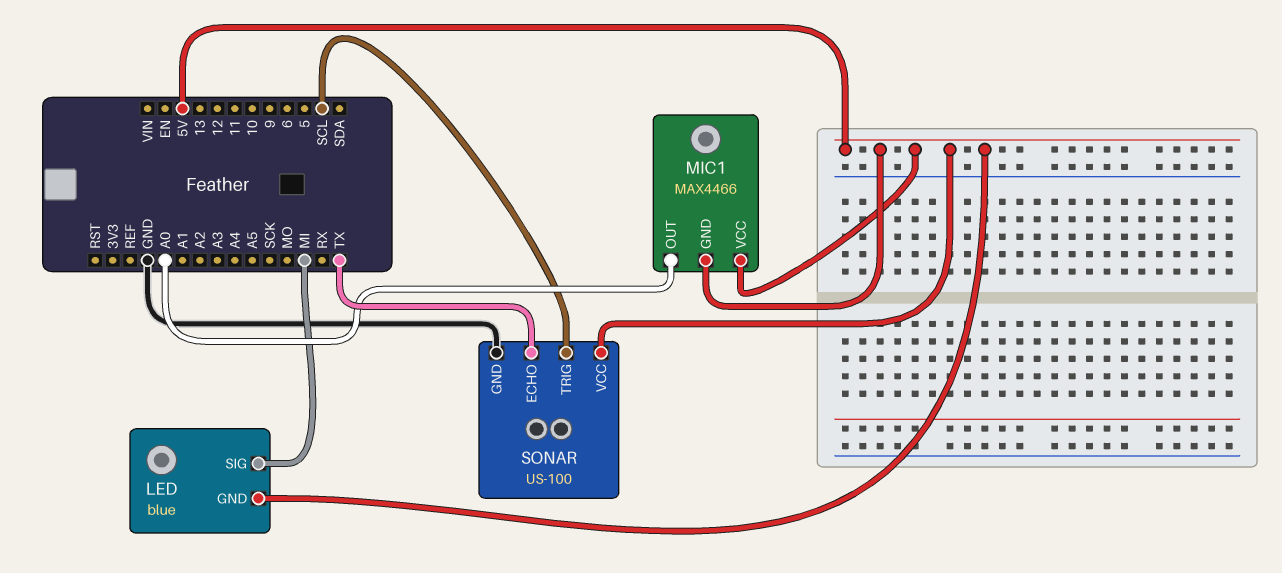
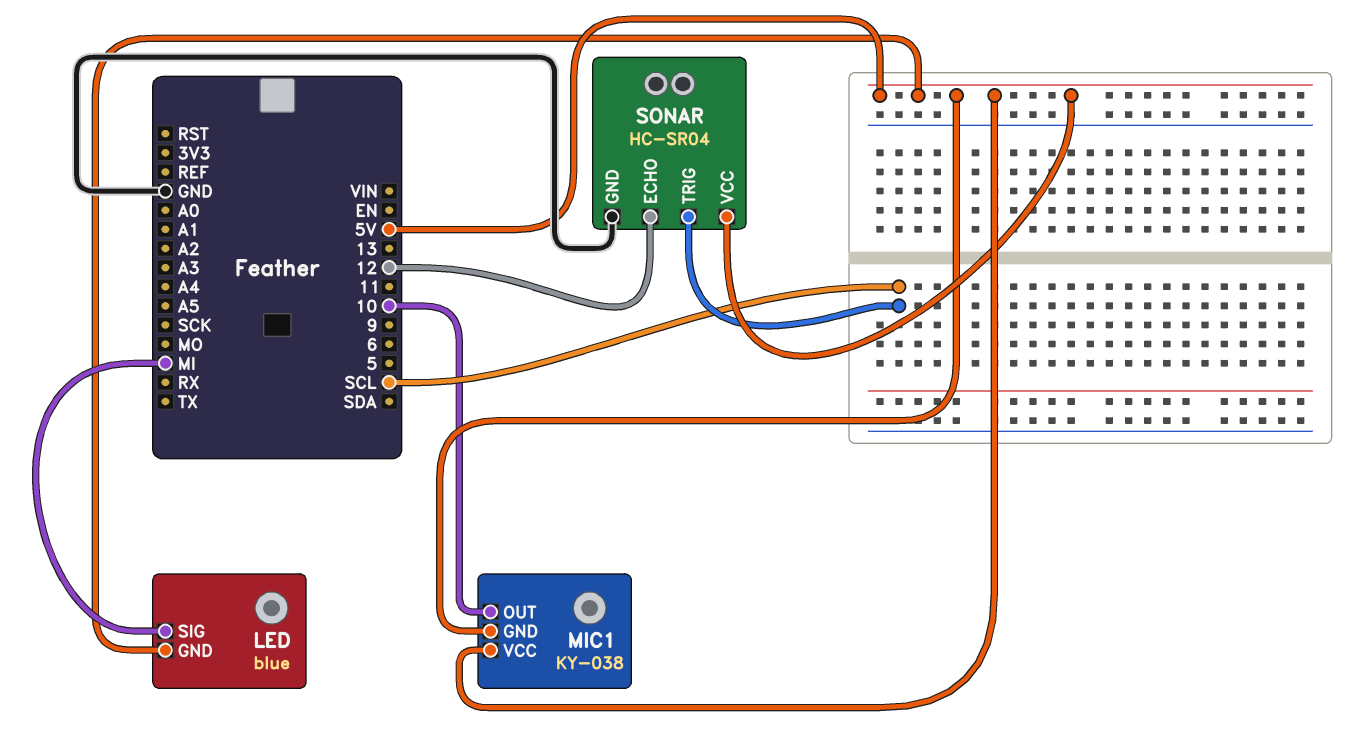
MIC1: MAX4466 -> KY-038
MIC1 pin OUT: A0 -> 10
SONAR: US-100 -> HC-SR04
SONAR pin ECHO: TX -> 12

